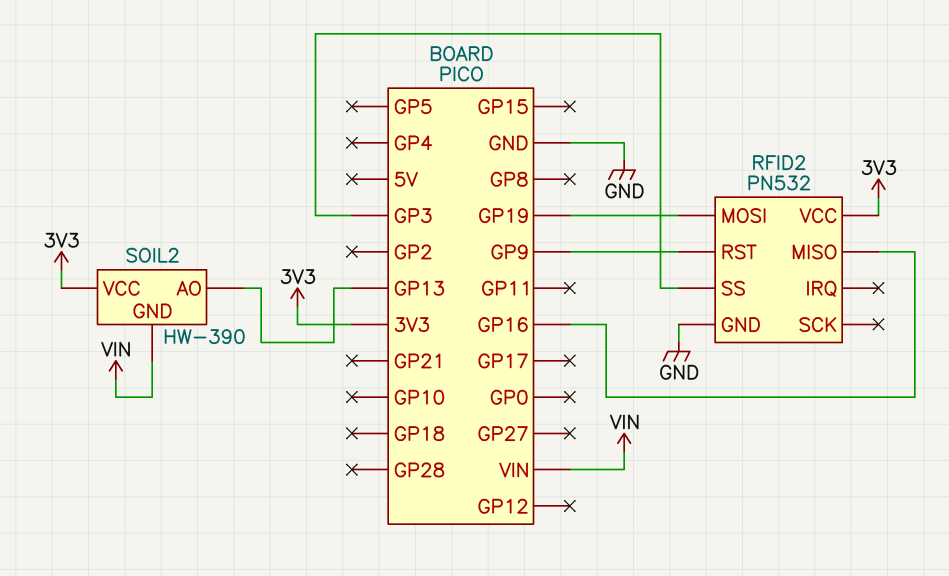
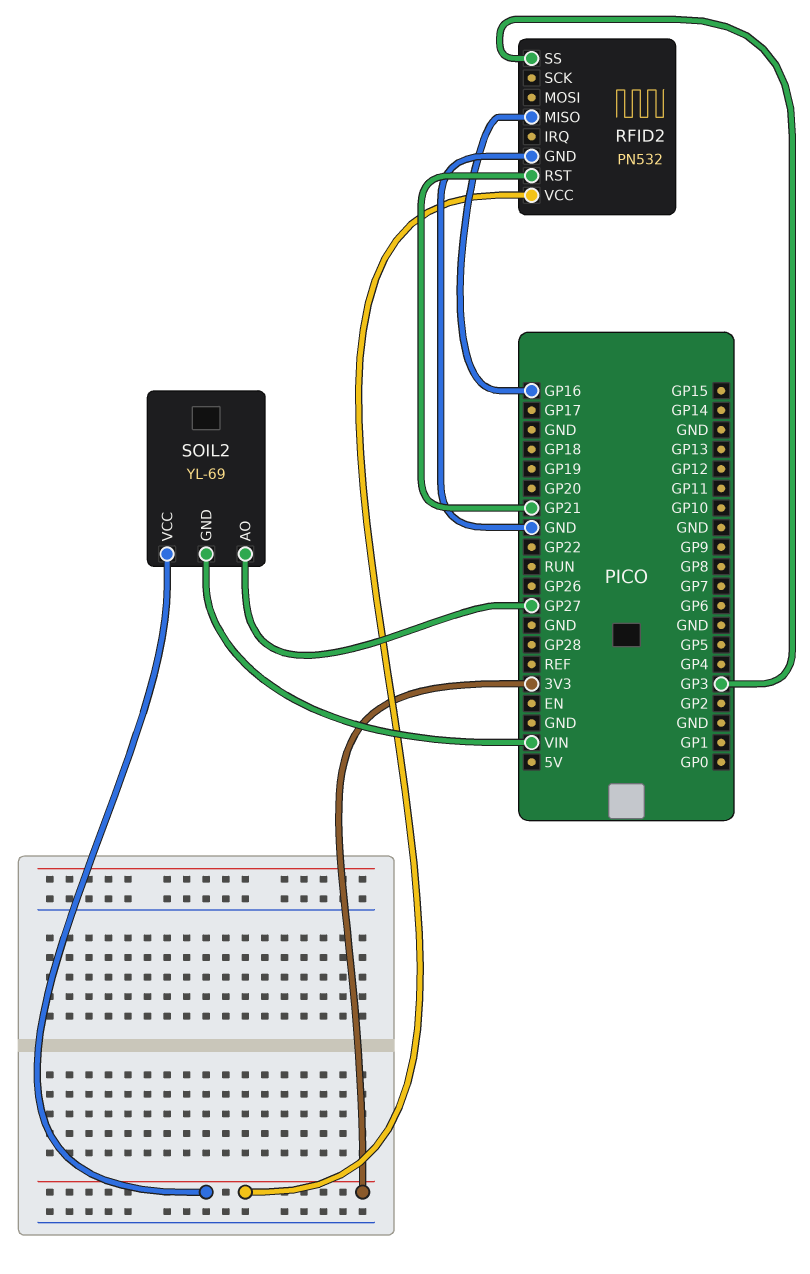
RFID2 pin MOSI: GP19 -> none
RFID2 pin RST: GP9 -> GP21
SOIL2: HW-390 -> YL-69
SOIL2 pin AO: GP13 -> GP27

